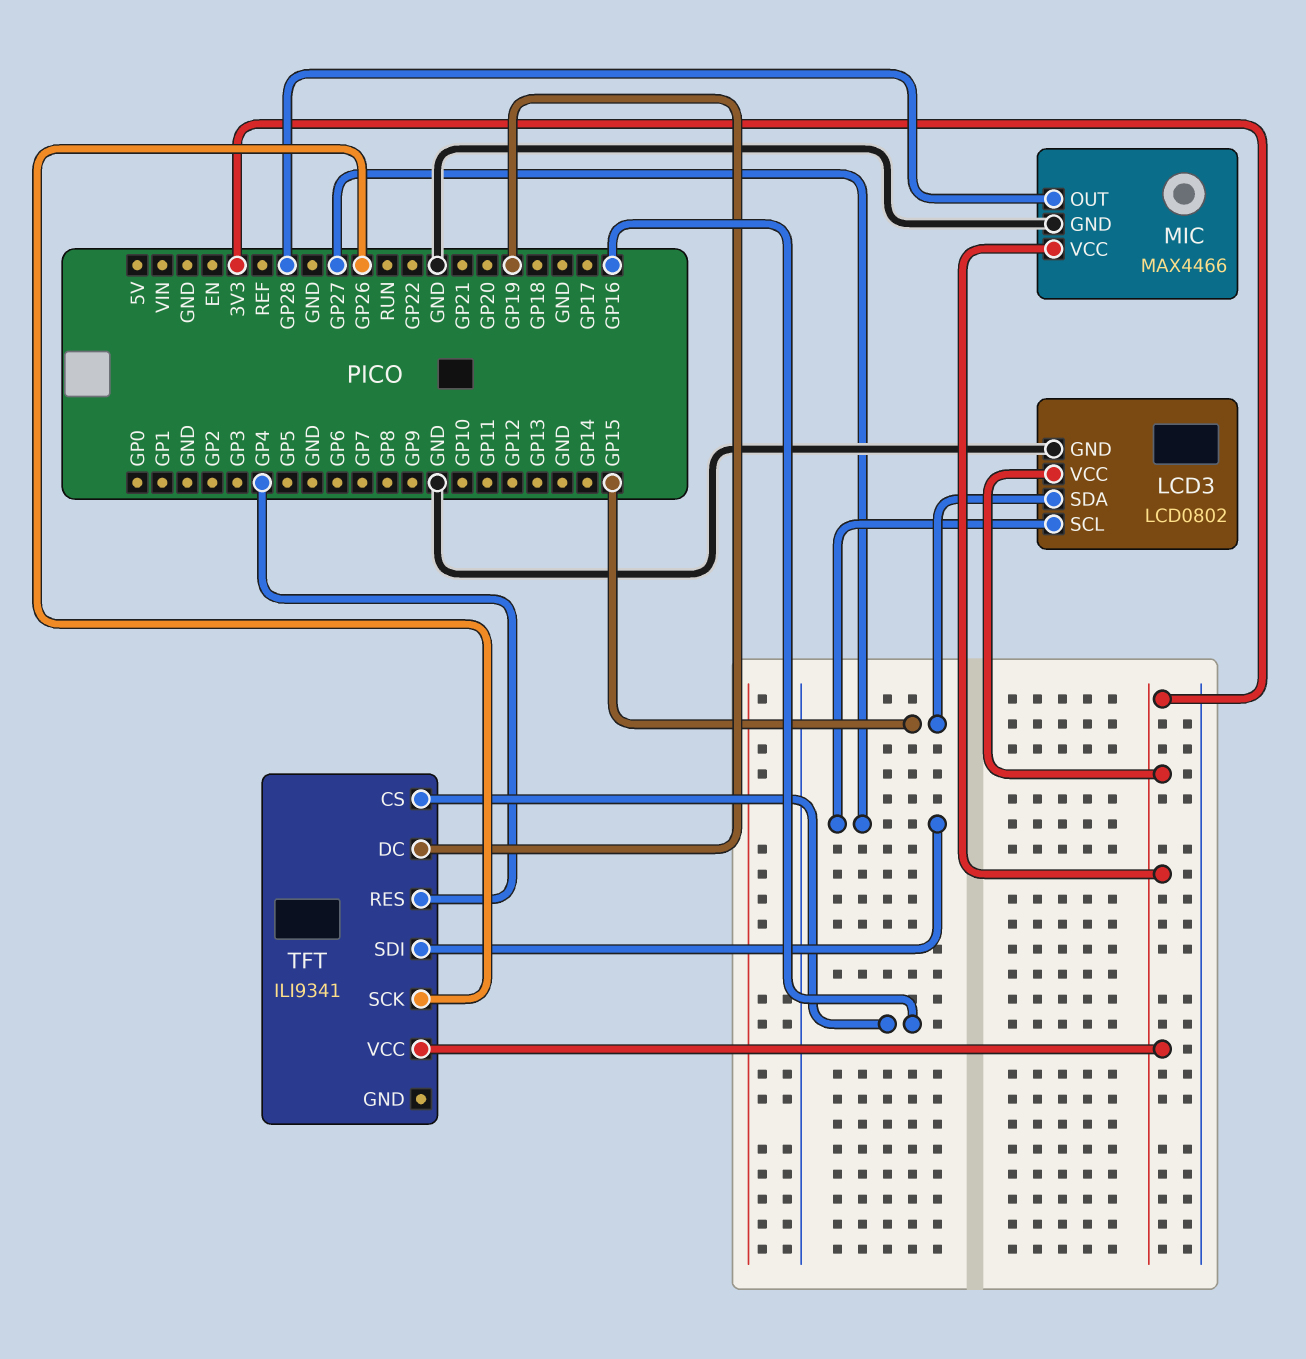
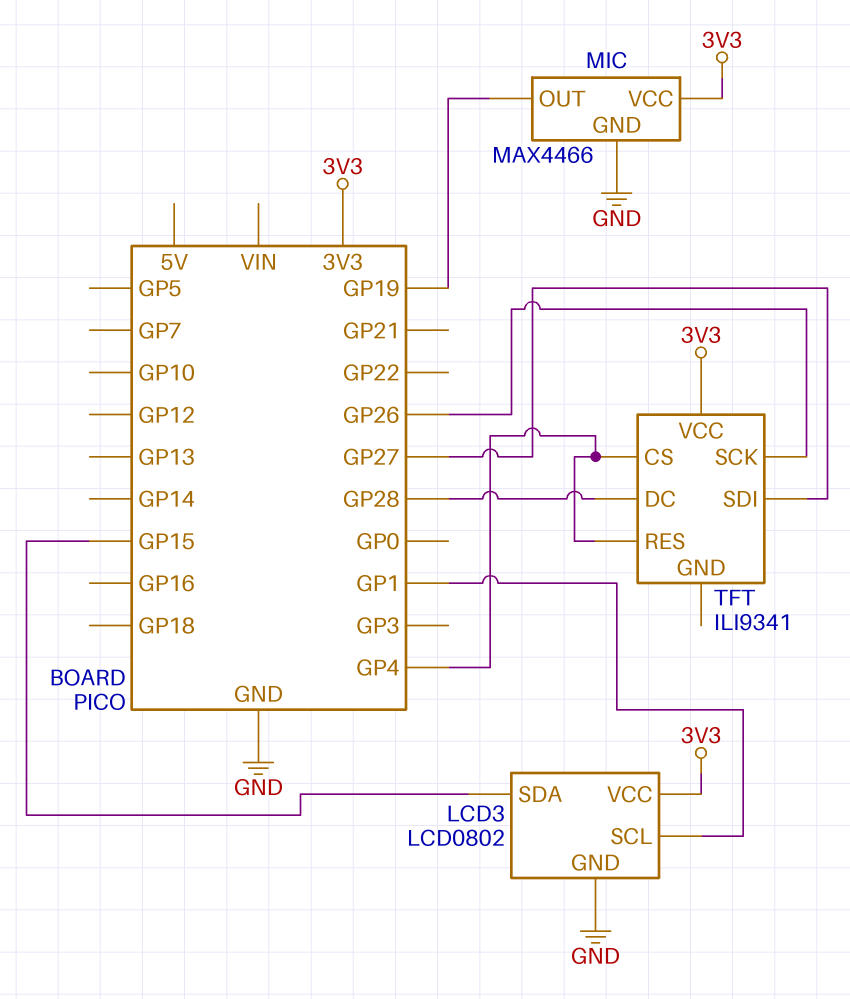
LCD3 pin SCL: GP27 -> GP1
MIC pin OUT: GP28 -> GP19
TFT pin CS: GP16 -> GP4
TFT pin DC: GP19 -> GP28

